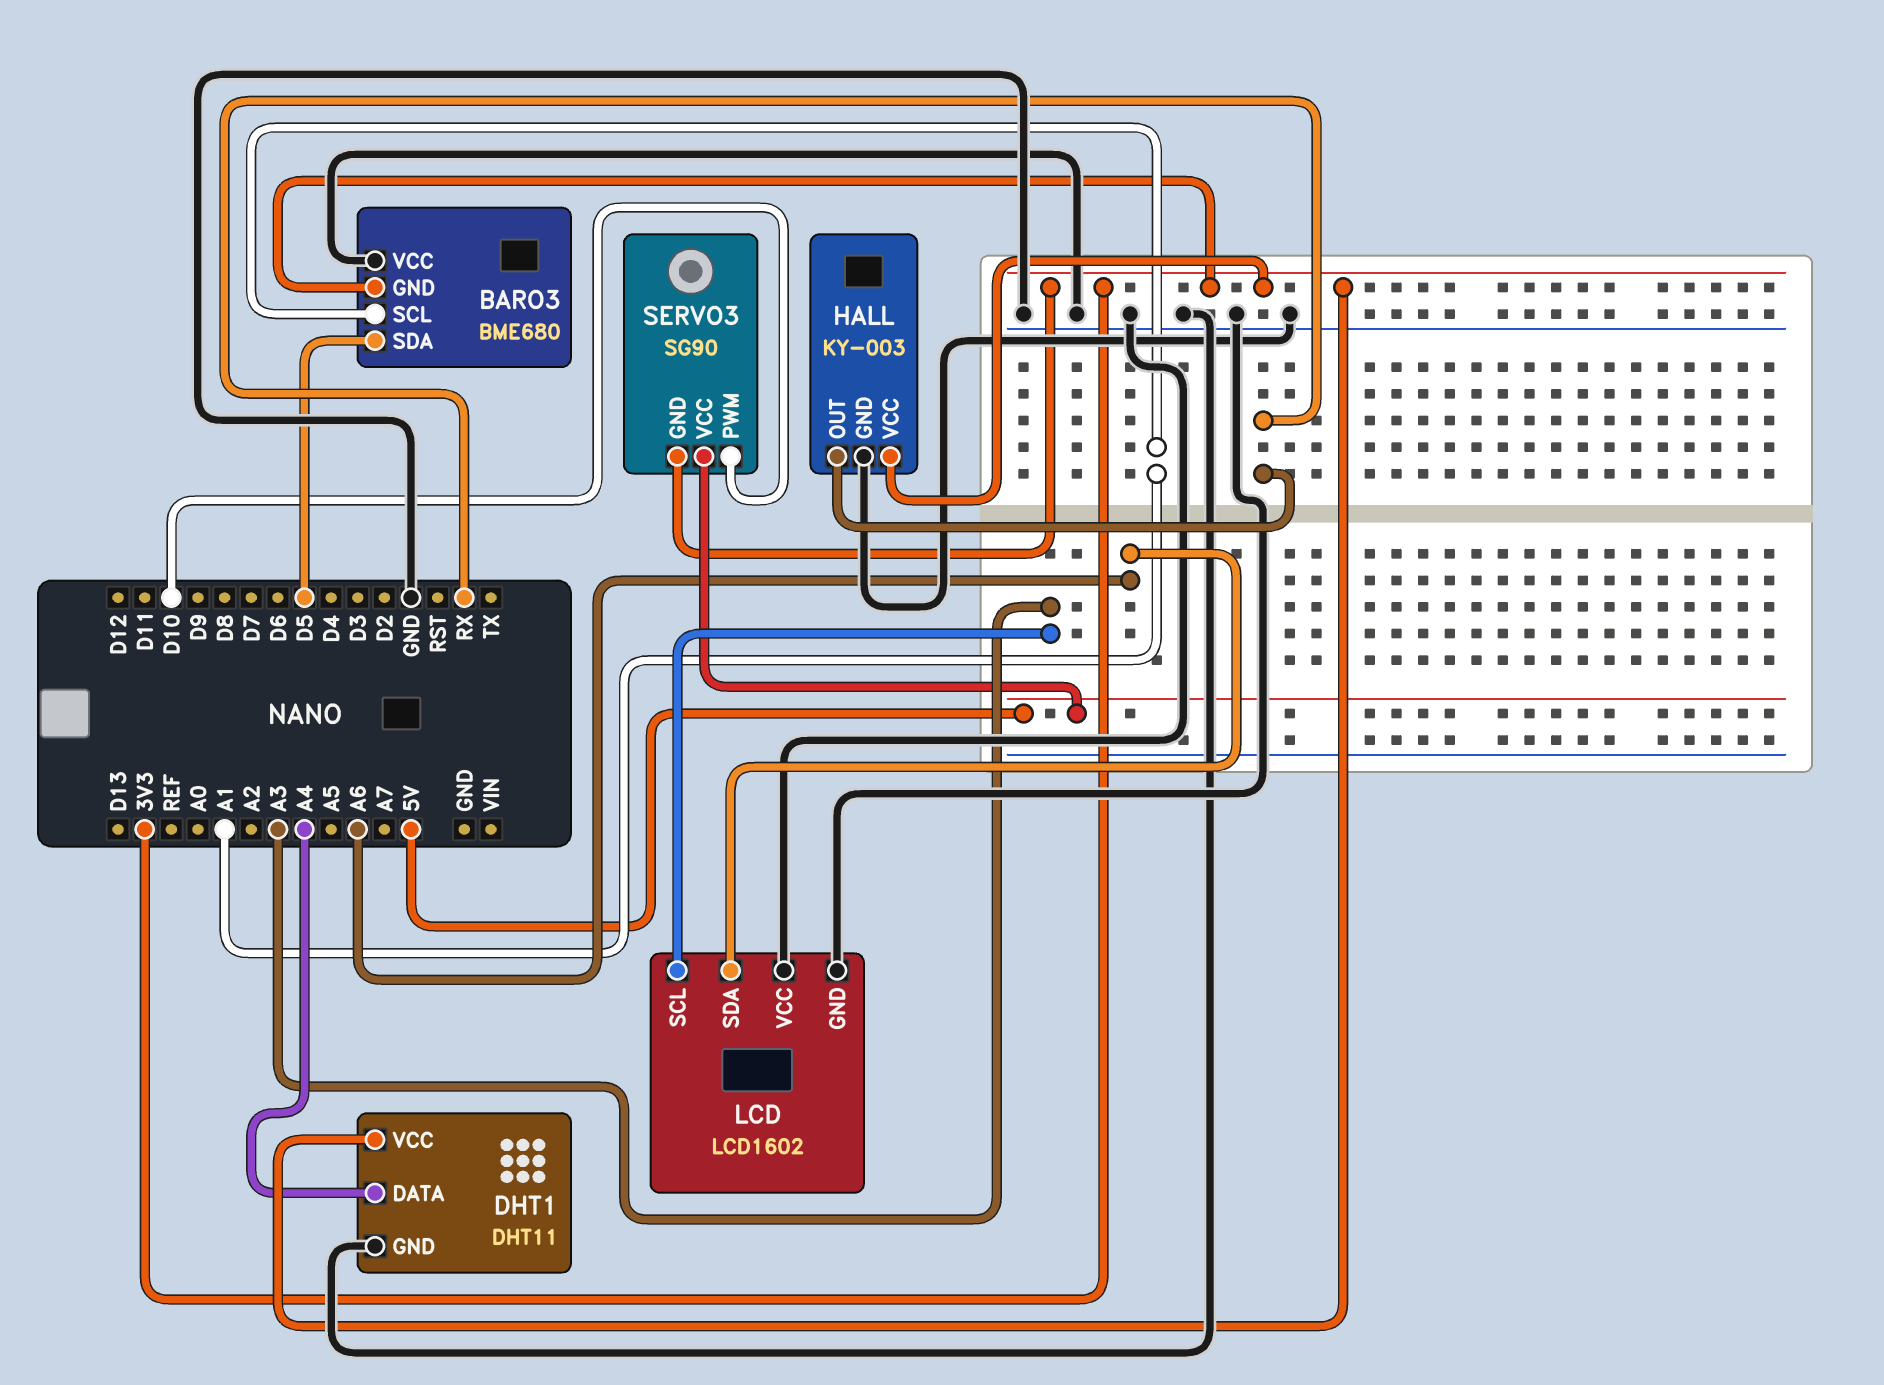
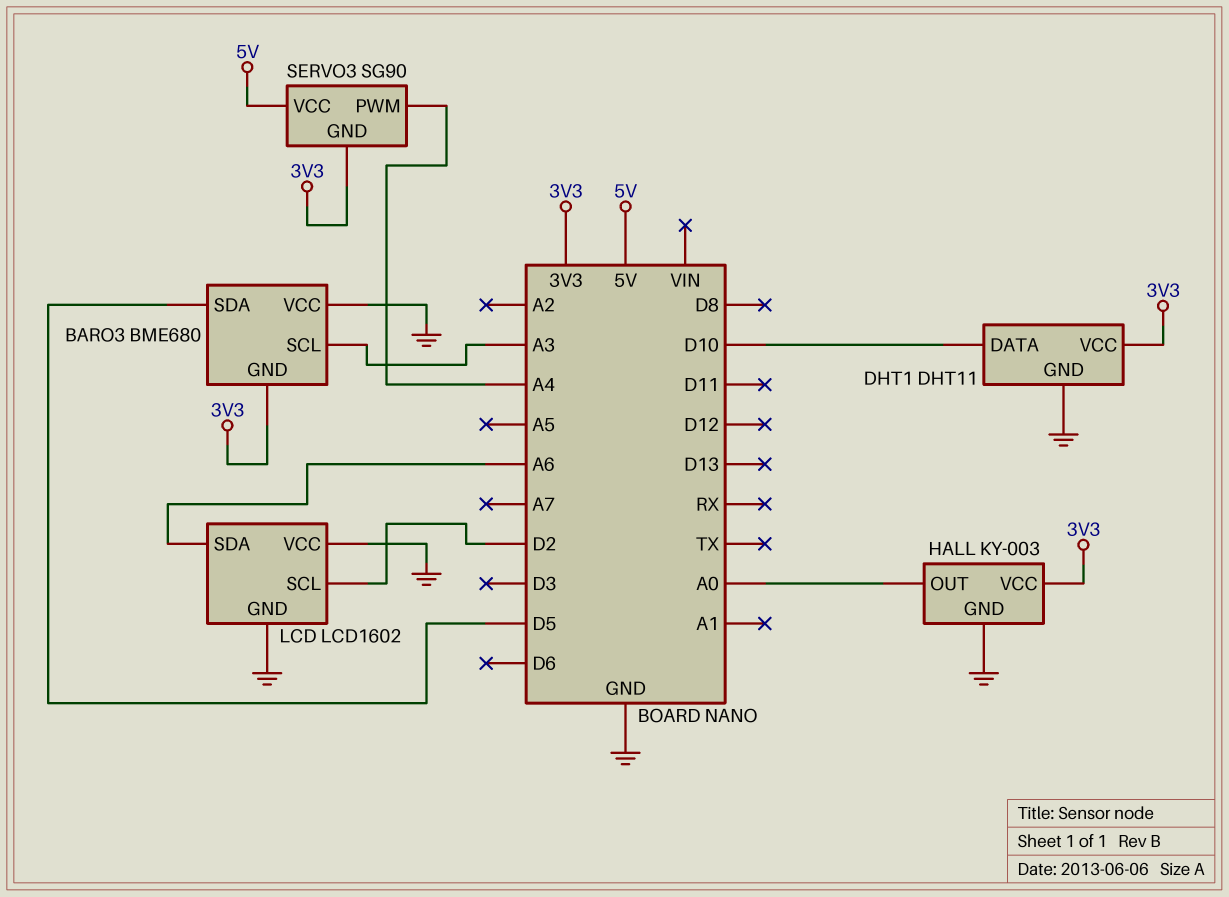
BARO3 pin SCL: A1 -> A3
DHT1 pin DATA: A4 -> D10
HALL pin OUT: RX -> A0
LCD pin SCL: A3 -> D2
SERVO3 pin PWM: D10 -> A4

